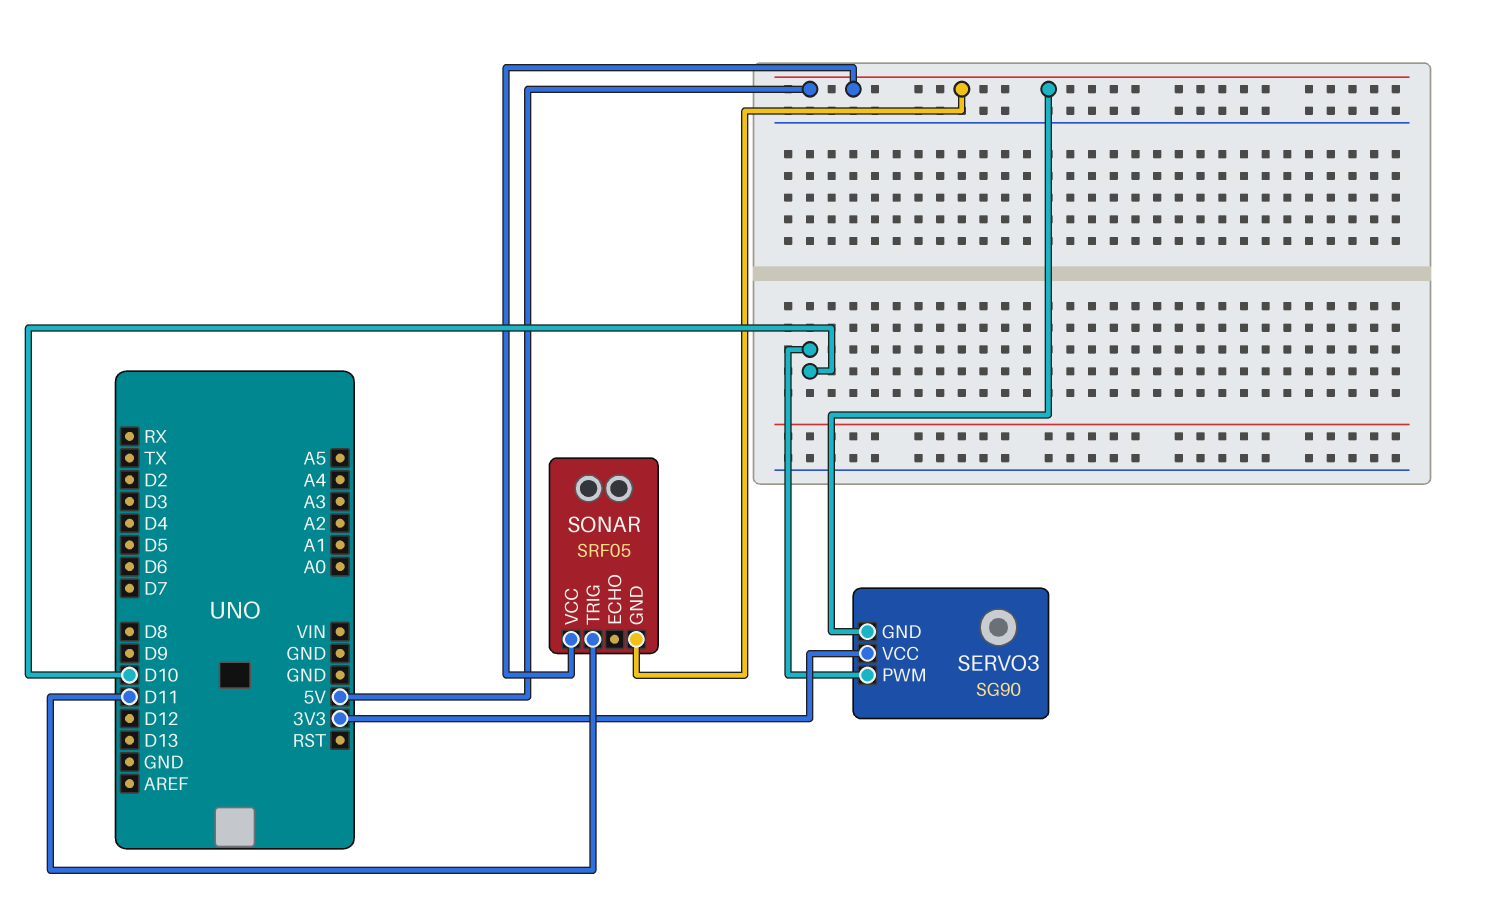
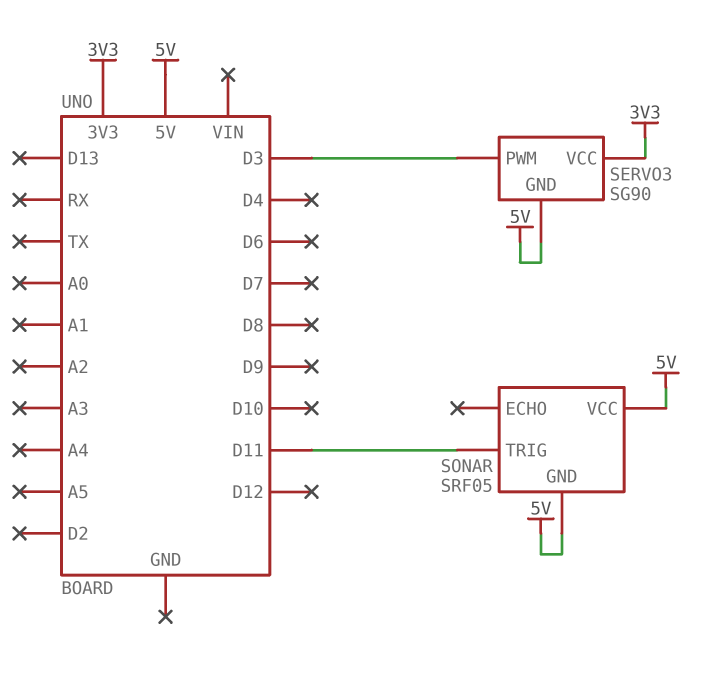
SERVO3 pin PWM: D10 -> D3

